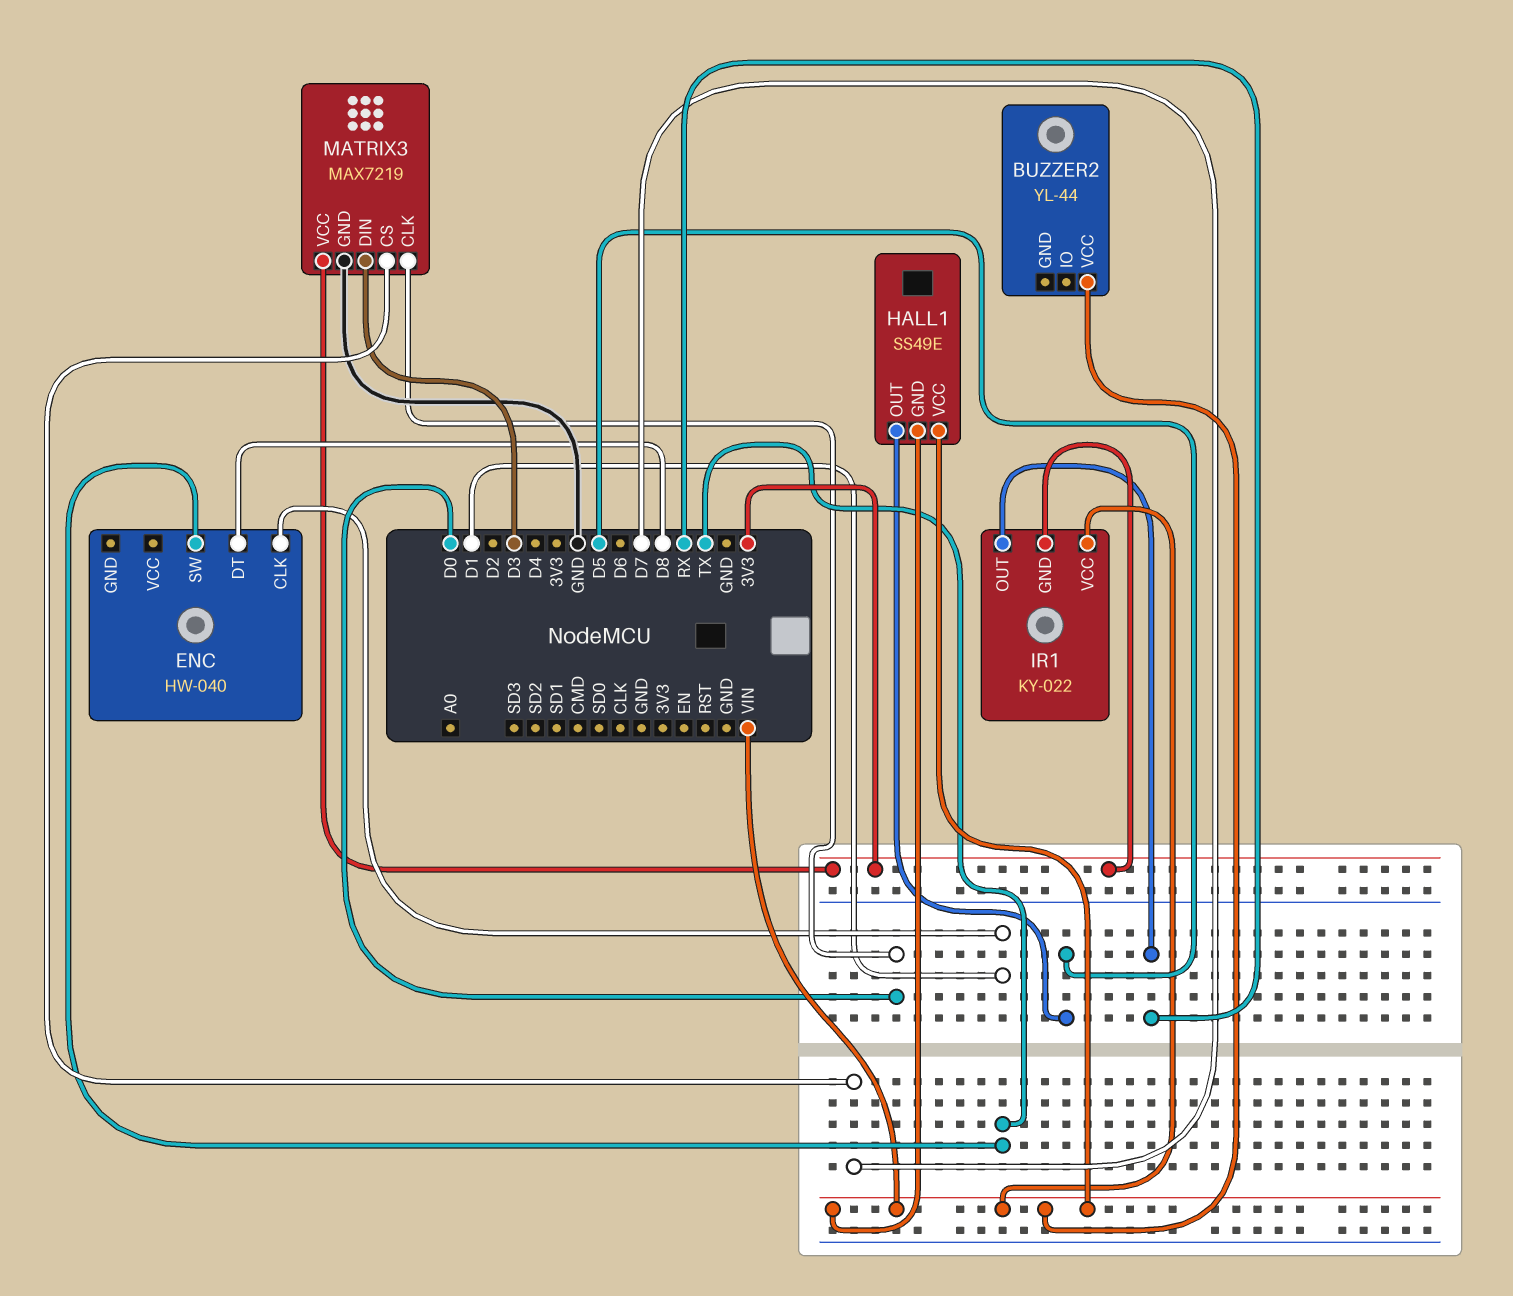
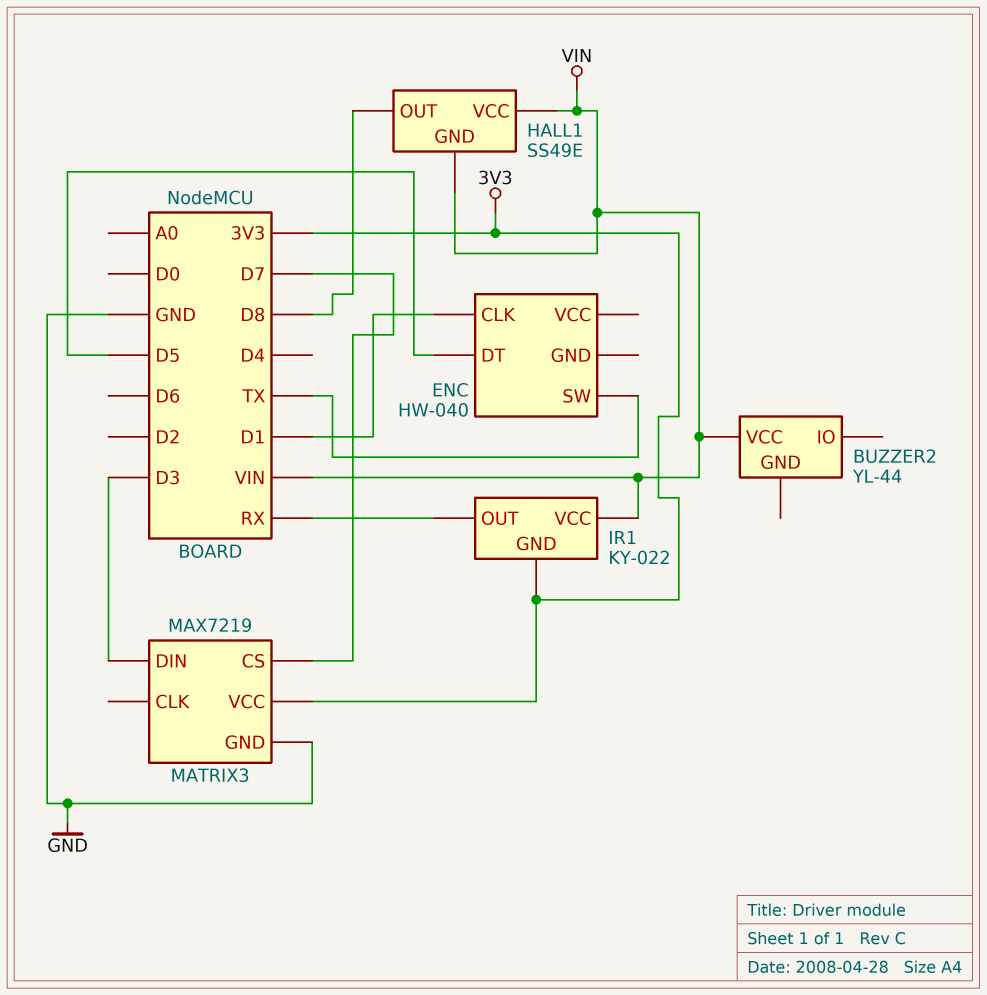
ENC pin DT: D8 -> D5
HALL1 pin OUT: D5 -> D8
MATRIX3 pin CLK: D0 -> none

